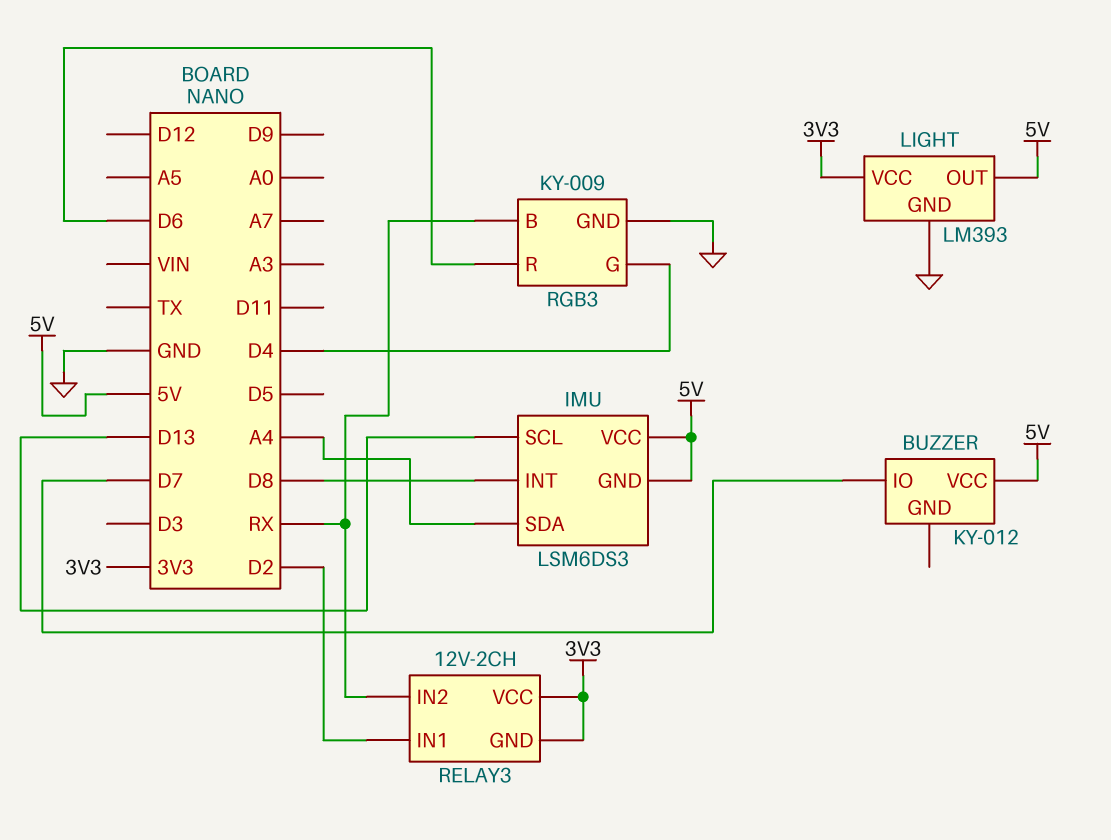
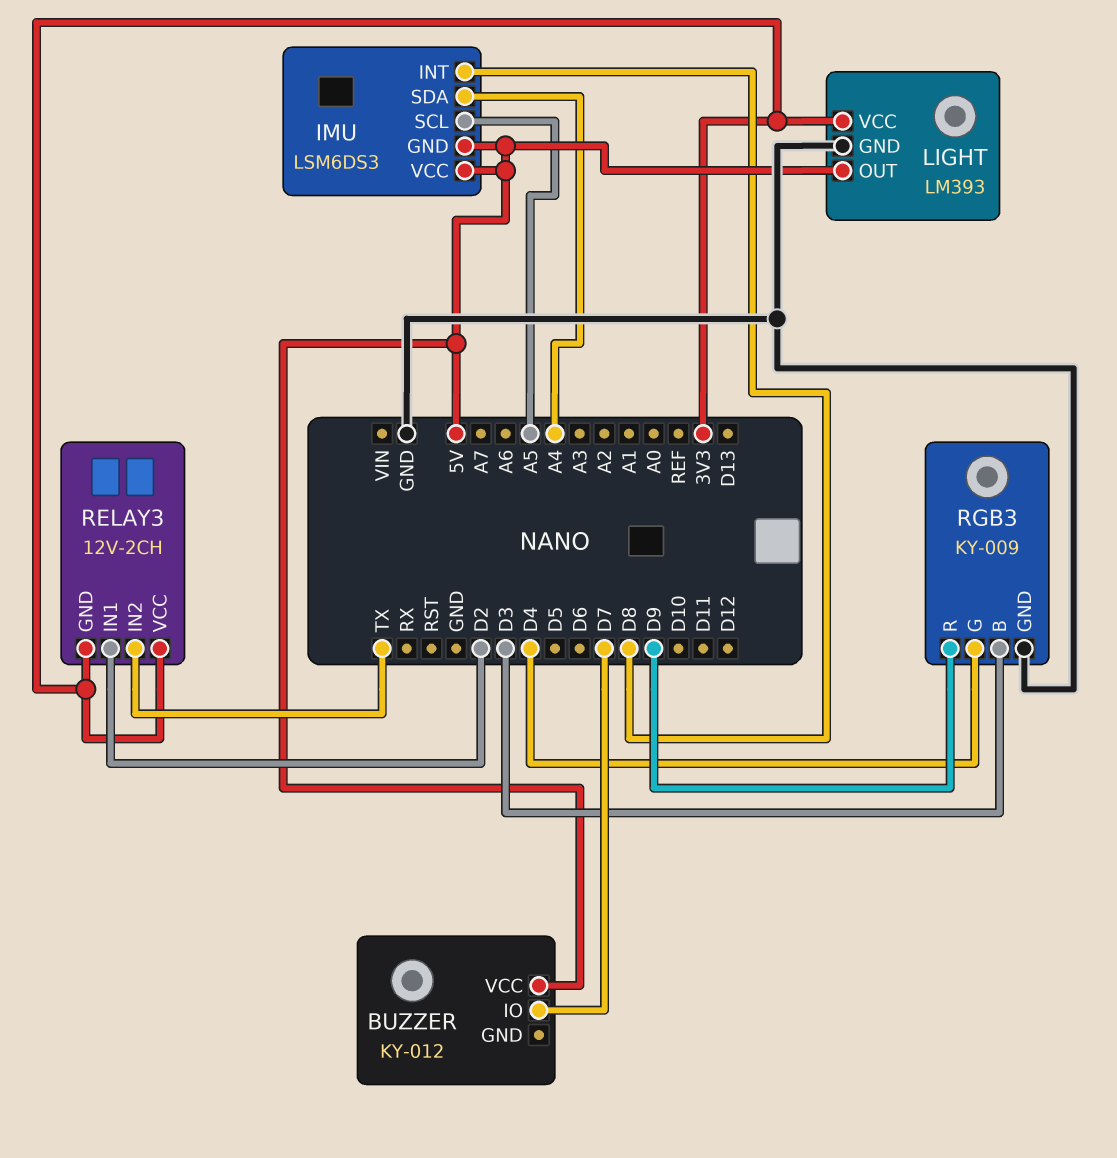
IMU pin SCL: D13 -> A5
RELAY3 pin IN2: RX -> TX
RGB3 pin B: RX -> D3
RGB3 pin R: D6 -> D9

